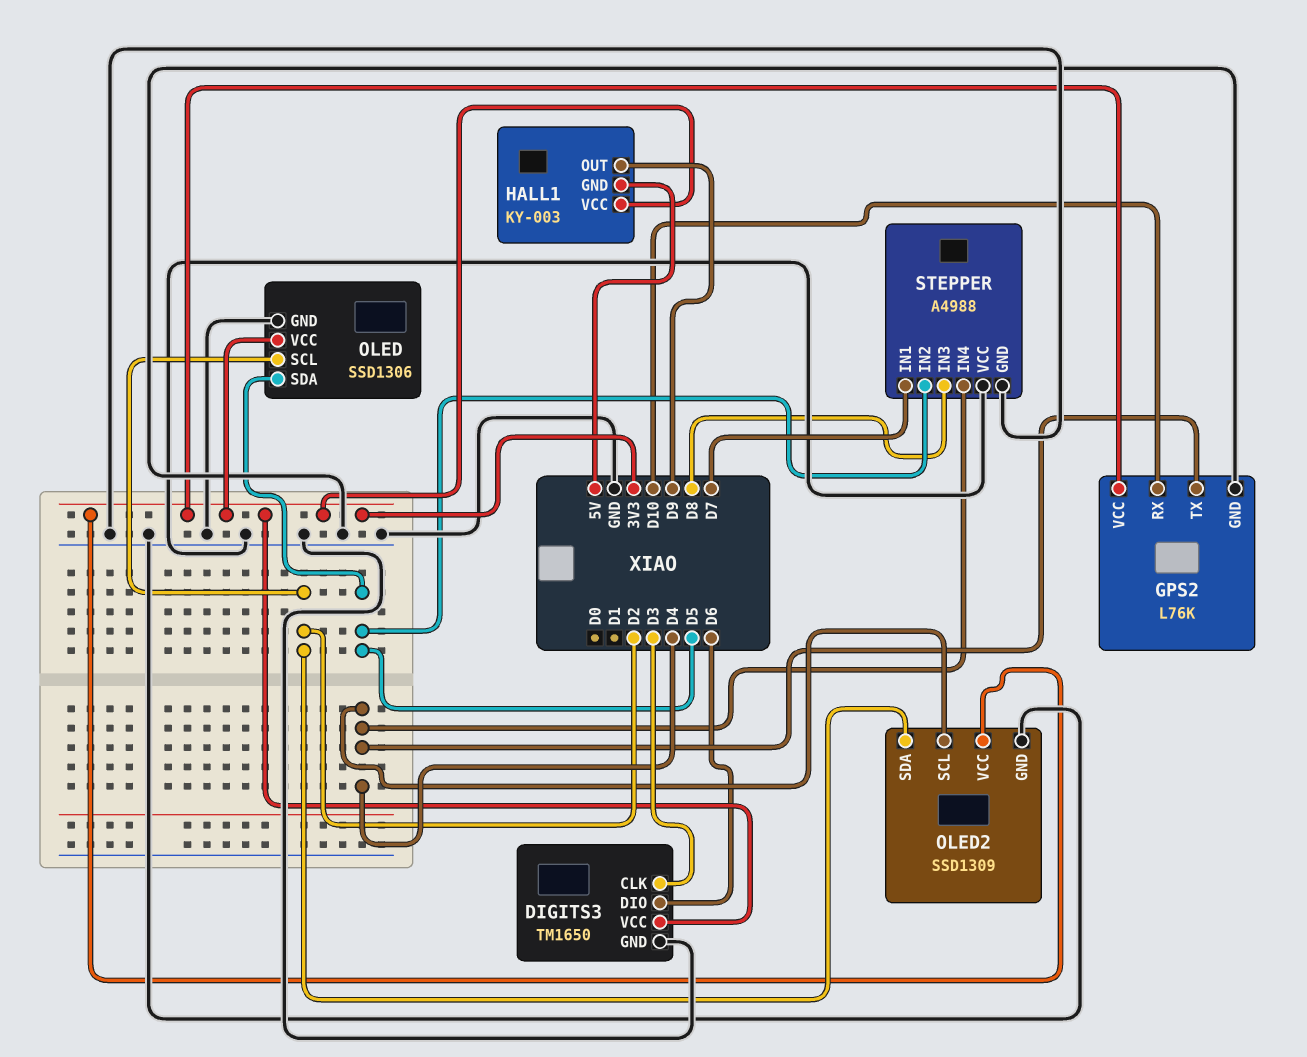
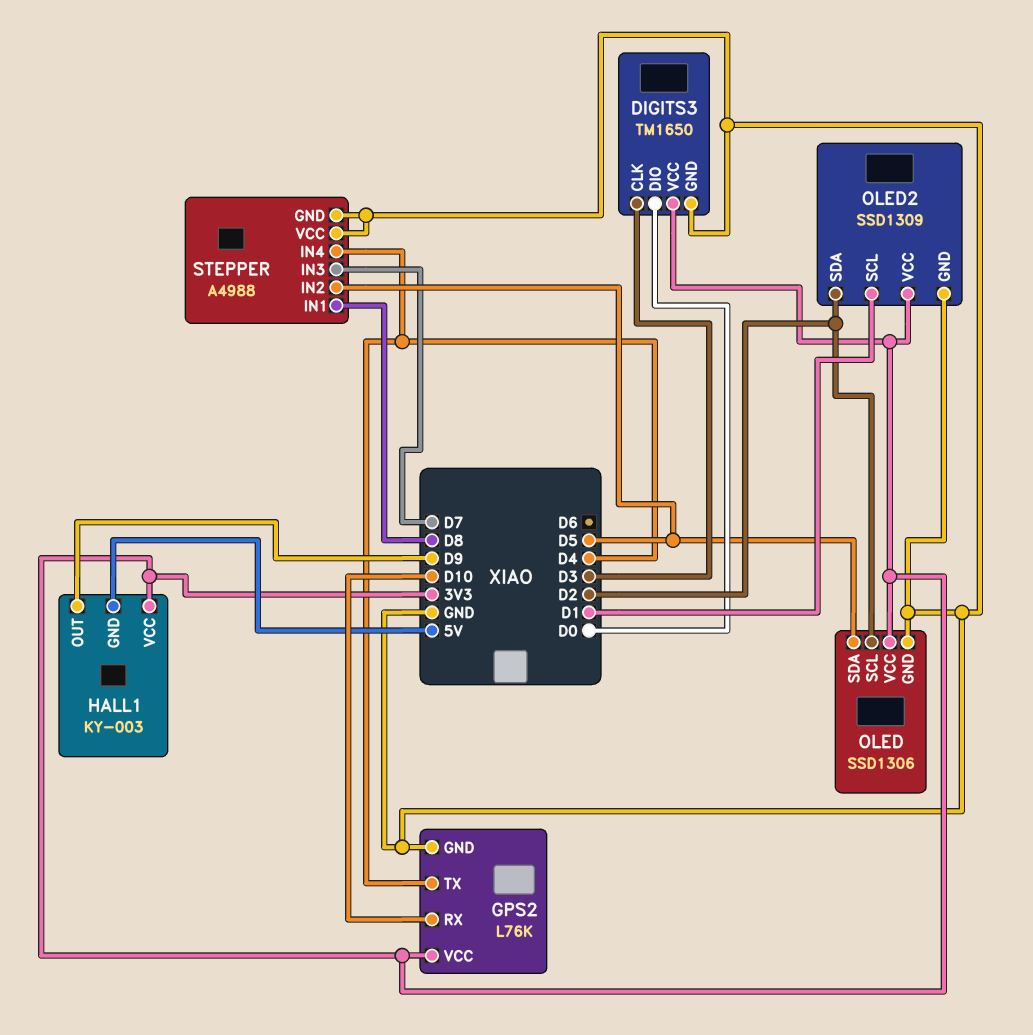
DIGITS3 pin DIO: D6 -> D0
OLED2 pin SCL: D4 -> D1
STEPPER pin IN1: D7 -> D8
STEPPER pin IN3: D8 -> D7

